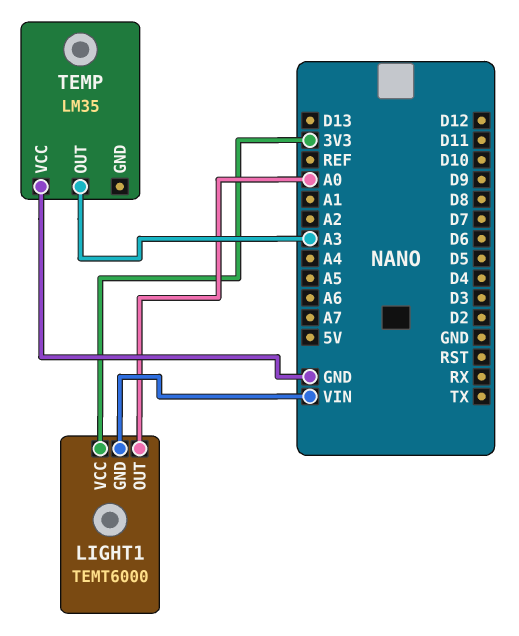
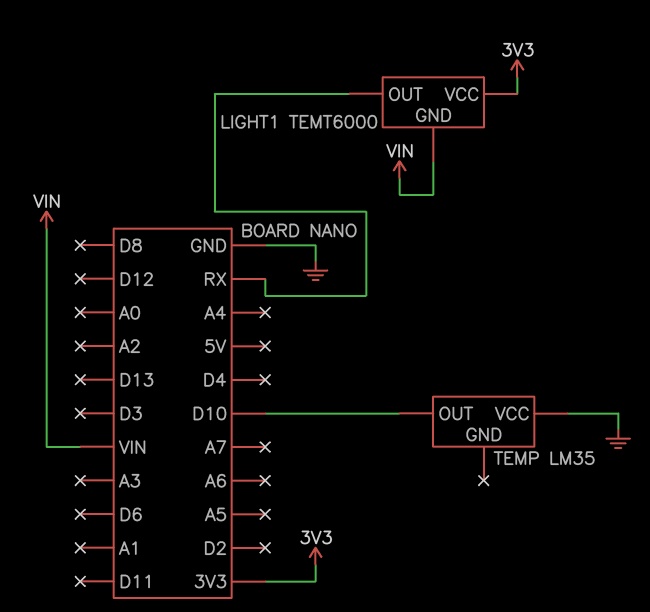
LIGHT1 pin OUT: A0 -> RX
TEMP pin OUT: A3 -> D10

